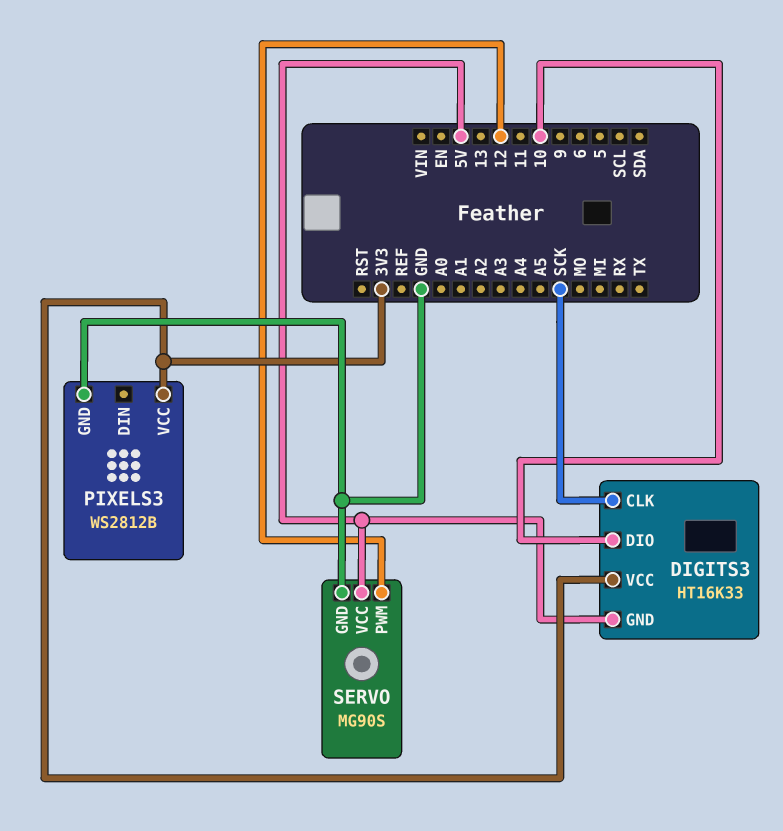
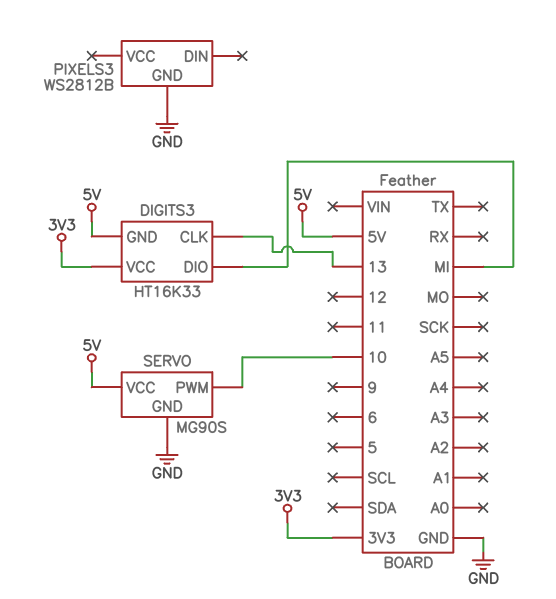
DIGITS3 pin CLK: SCK -> 13
DIGITS3 pin DIO: 10 -> MI
PIXELS3 pin VCC: 3V3 -> none
SERVO pin PWM: 12 -> 10

